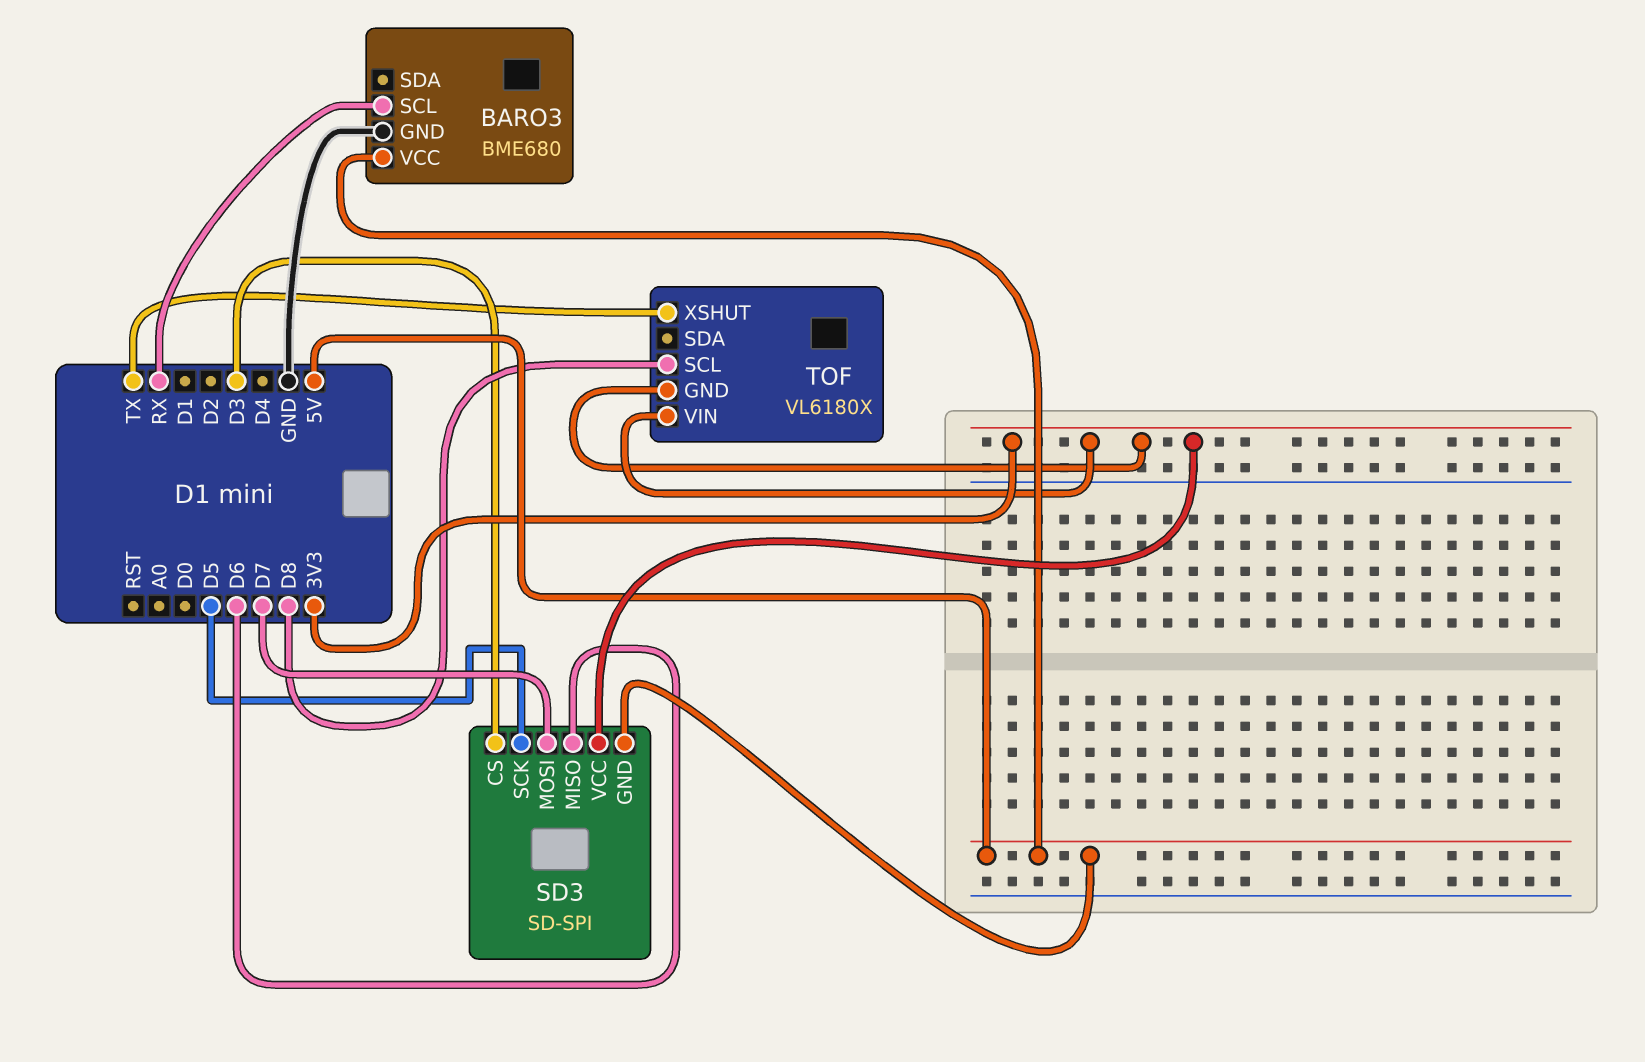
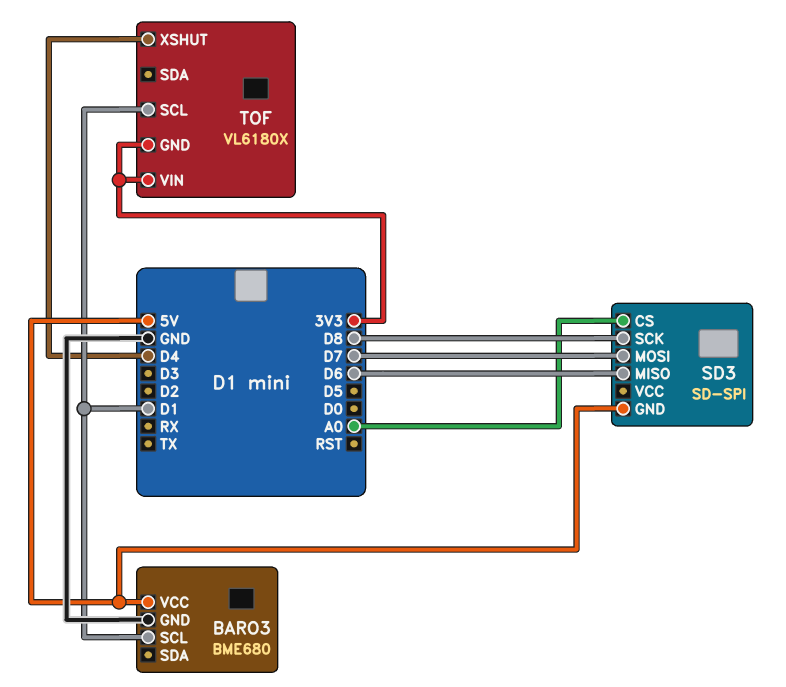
BARO3 pin SCL: RX -> D1
SD3 pin CS: D3 -> A0
SD3 pin SCK: D5 -> D8
SD3 pin VCC: 3V3 -> none
TOF pin SCL: D8 -> D1
TOF pin XSHUT: TX -> D4

